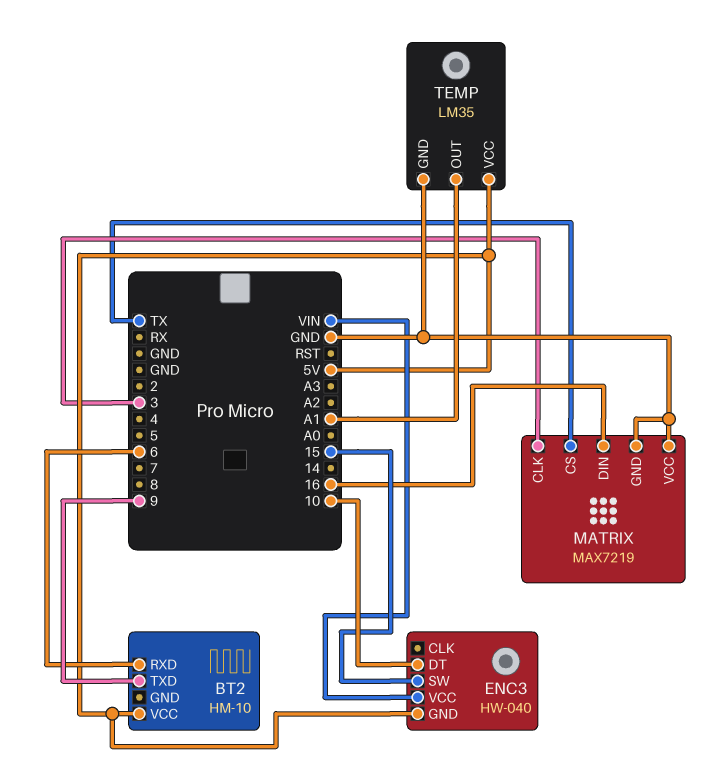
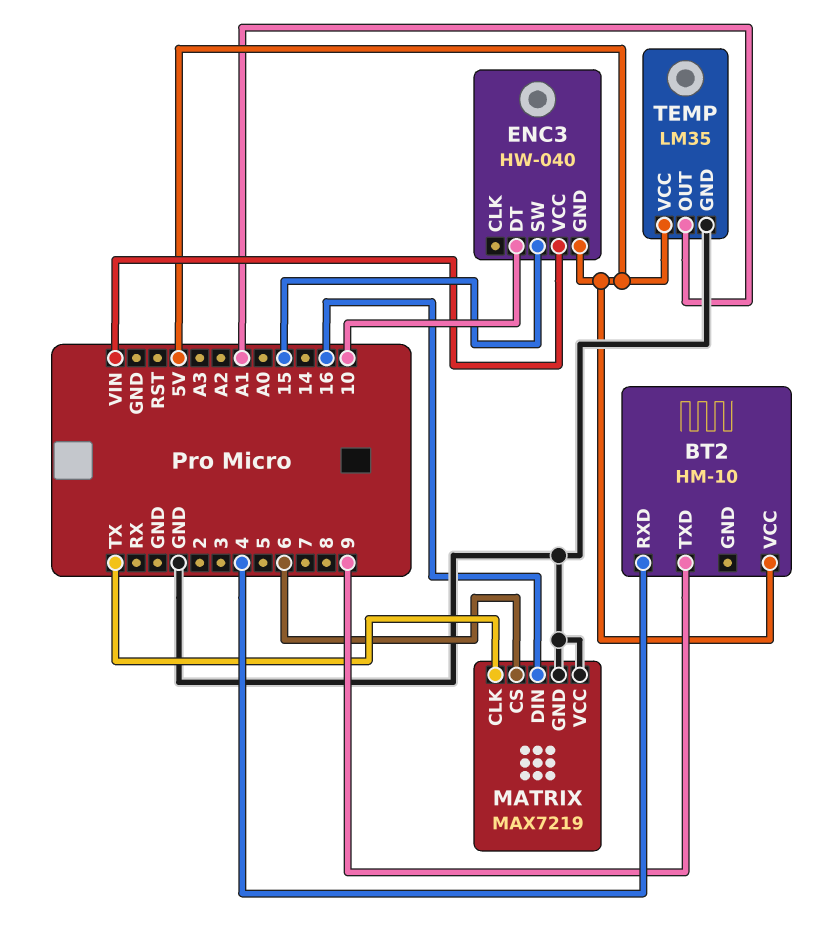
BT2 pin RXD: 6 -> 4
MATRIX pin CLK: 3 -> TX
MATRIX pin CS: TX -> 6

